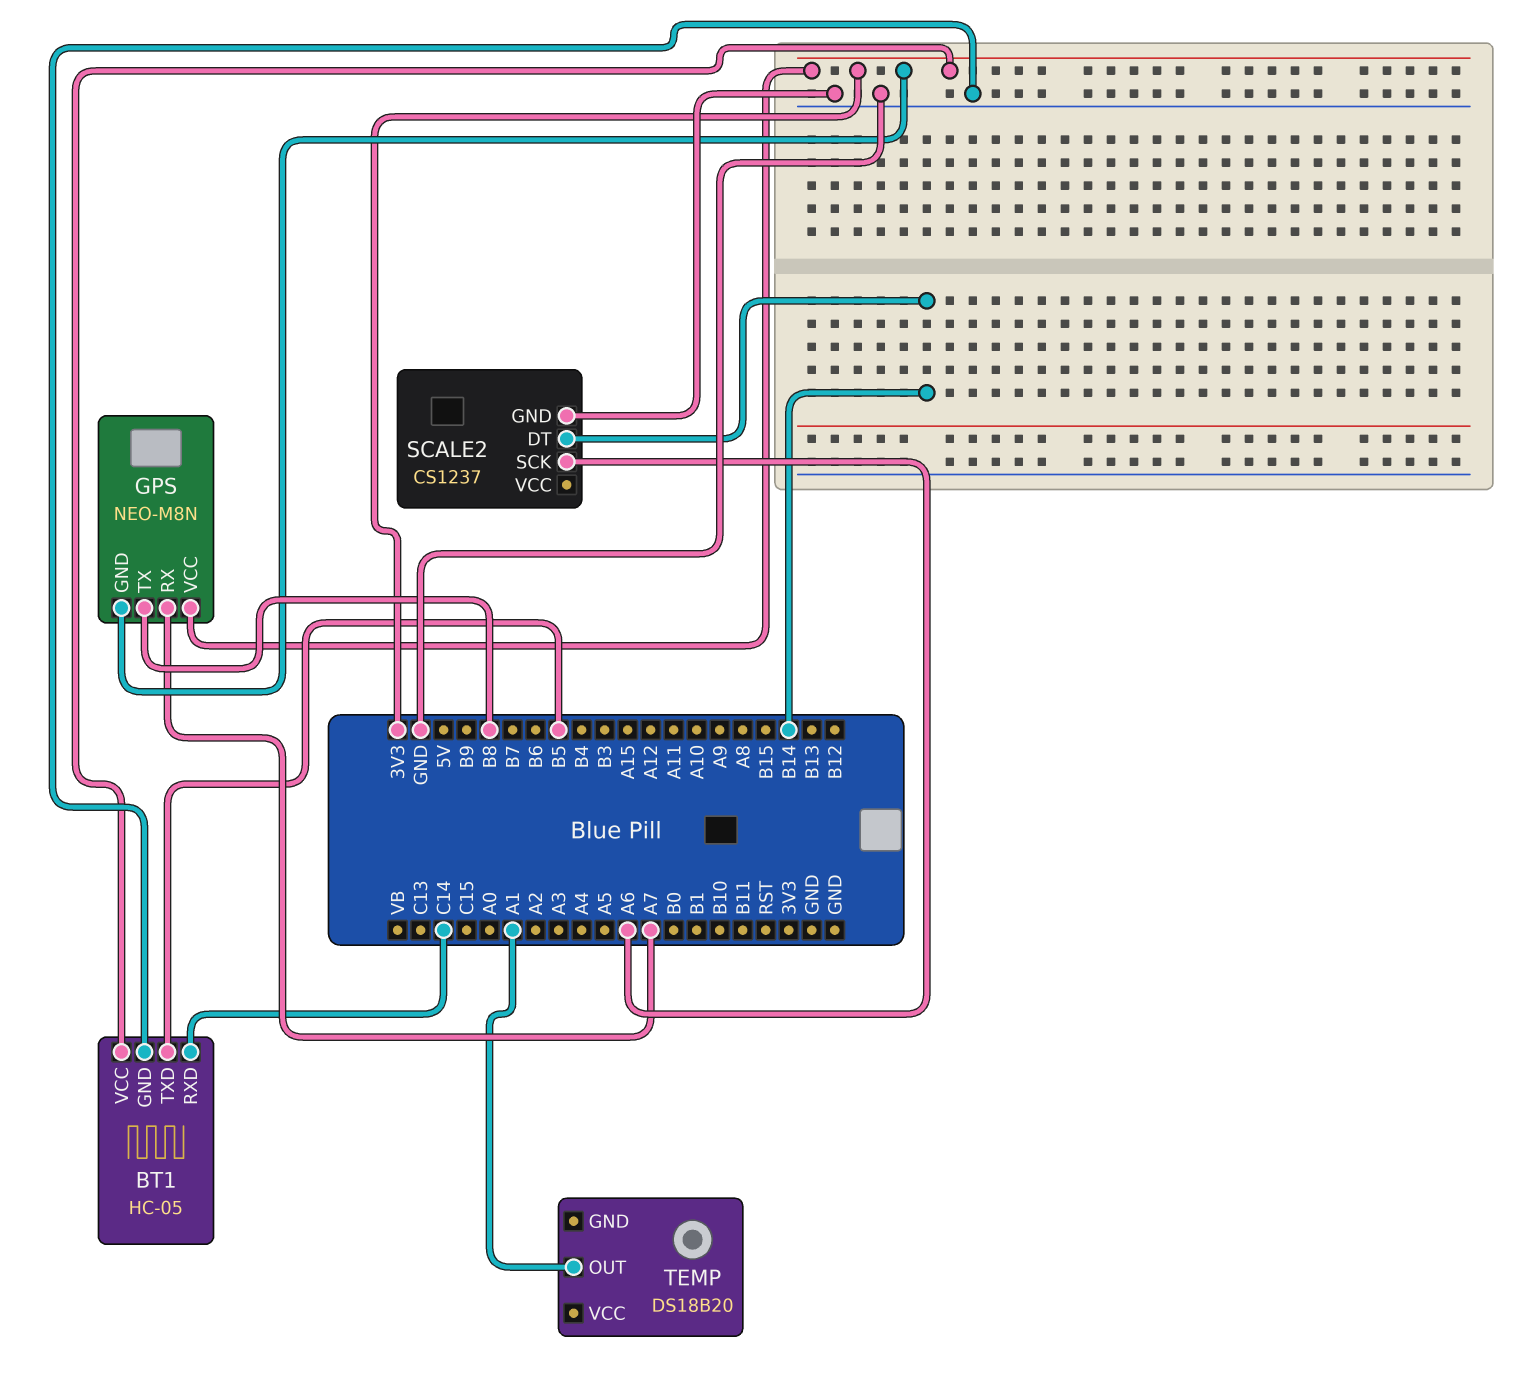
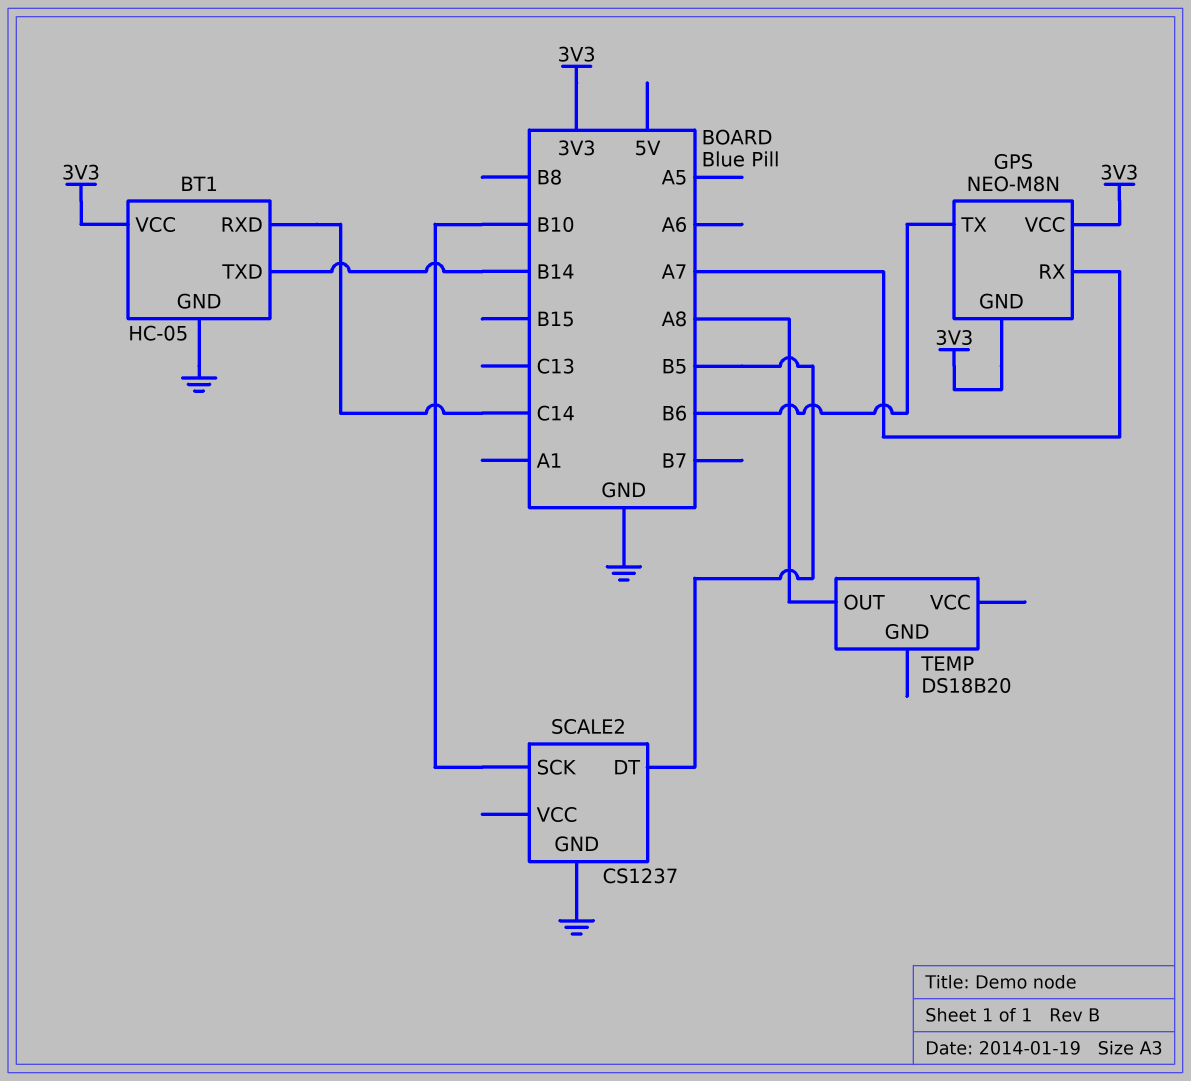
BT1 pin TXD: B5 -> B14
GPS pin TX: B8 -> B6
SCALE2 pin DT: B14 -> B5
SCALE2 pin SCK: A6 -> B10
TEMP pin OUT: A1 -> A8

